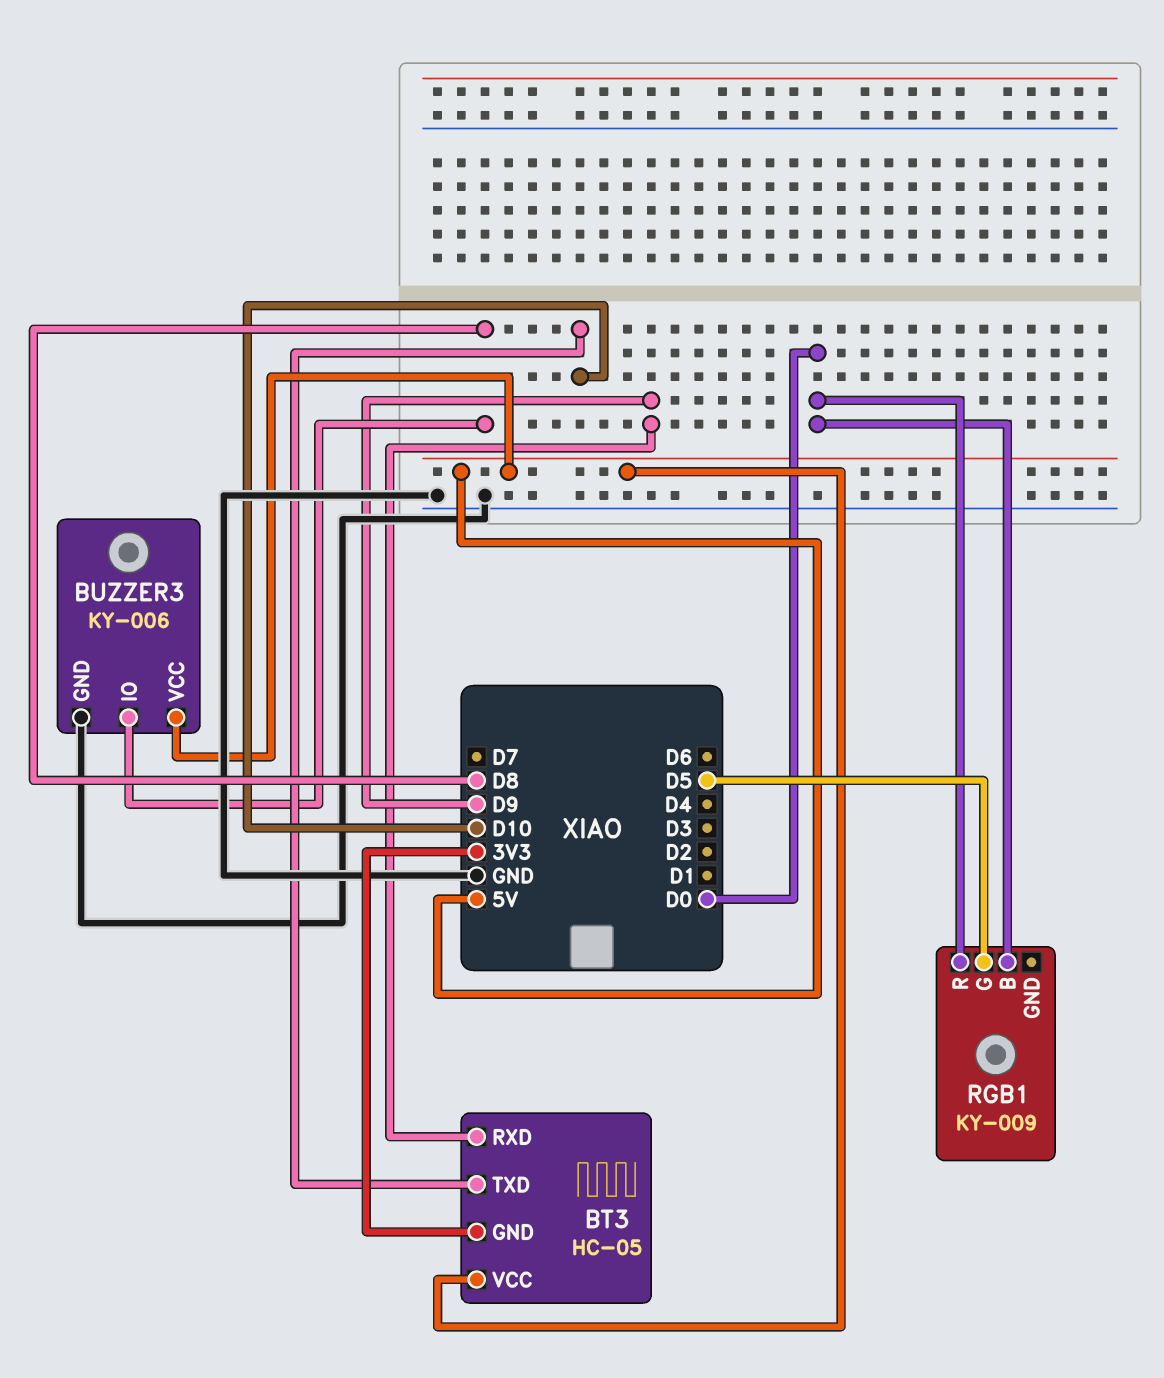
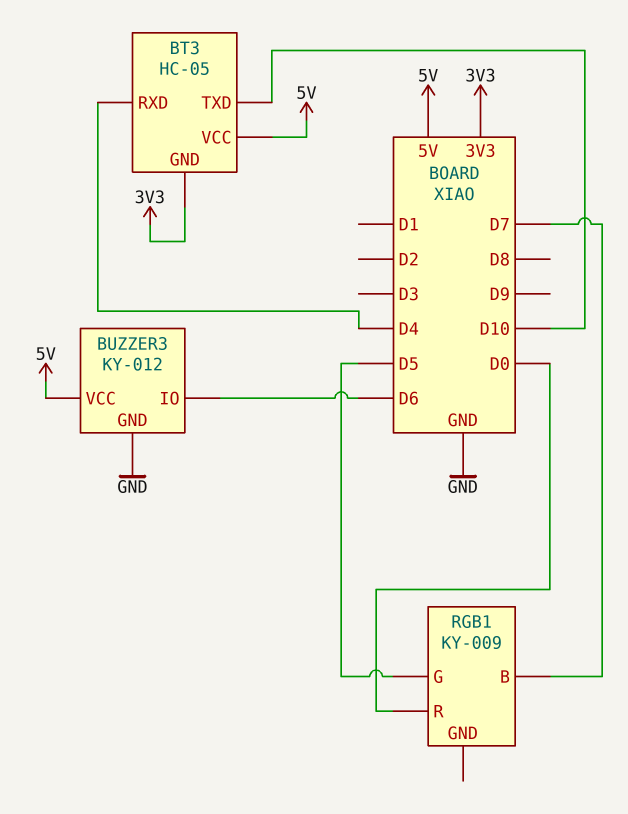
BT3 pin RXD: D9 -> D4
BUZZER3: KY-006 -> KY-012
BUZZER3 pin IO: D8 -> D6
RGB1 pin B: D0 -> D7

